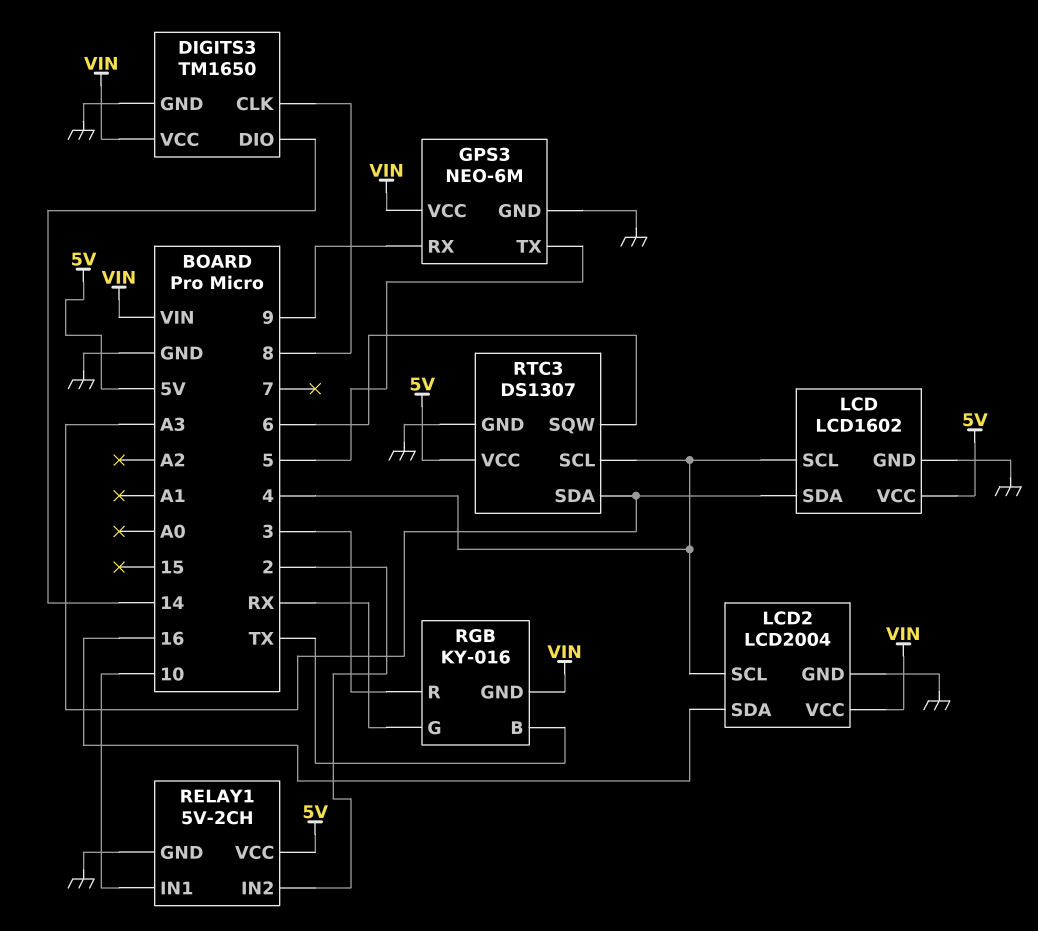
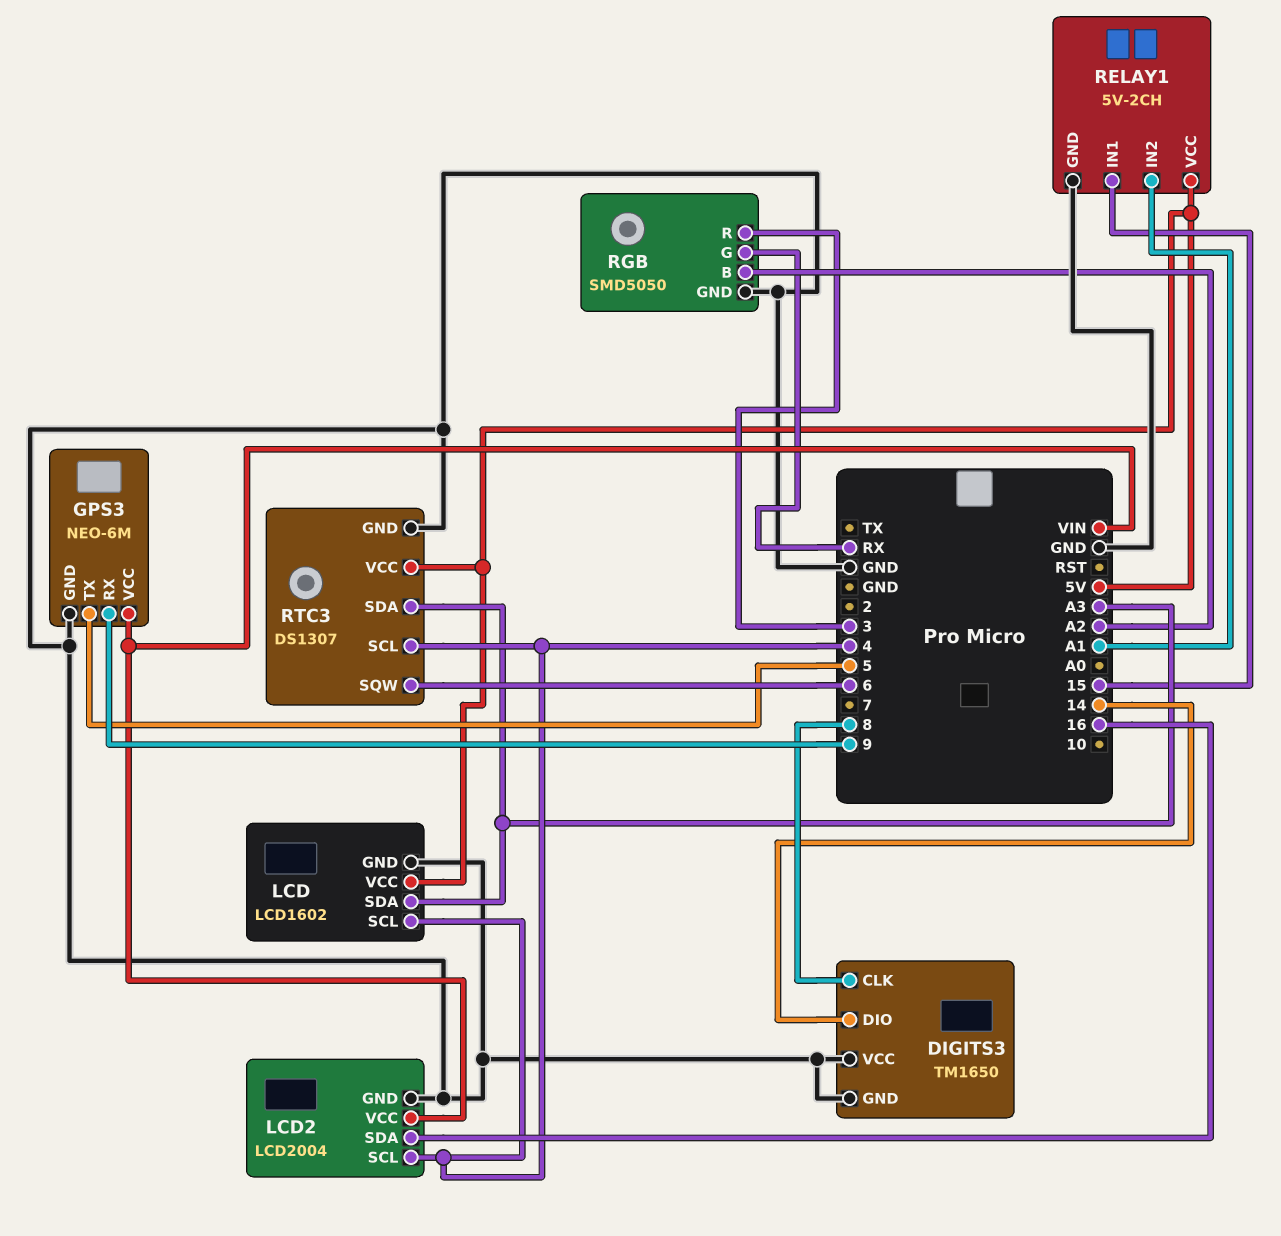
DIGITS3 pin VCC: VIN -> GND
RELAY1 pin IN1: 10 -> 15
RELAY1 pin IN2: 2 -> A1
RGB: KY-016 -> SMD5050
RGB pin B: TX -> A2
RGB pin GND: VIN -> GND

